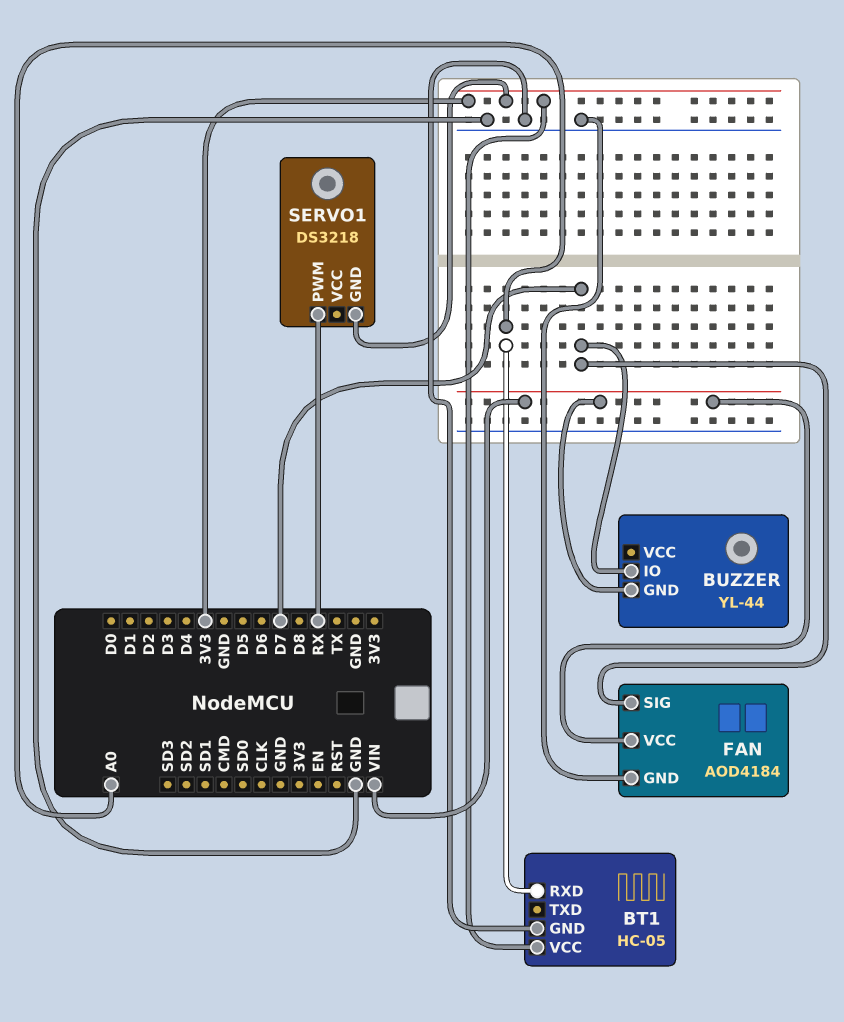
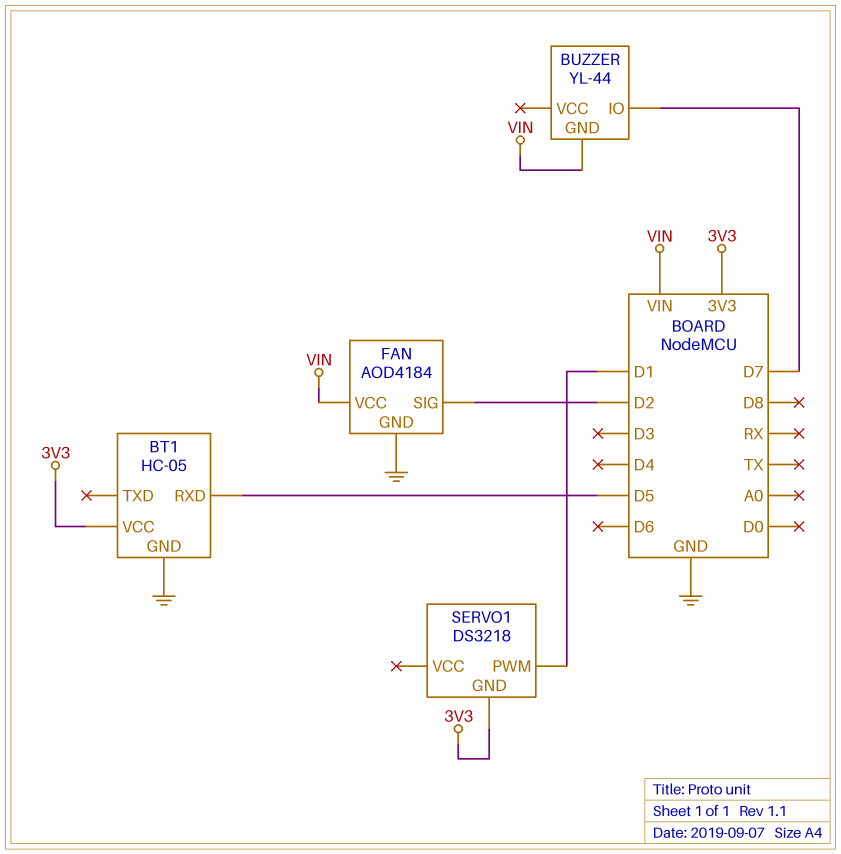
BT1 pin RXD: A0 -> D5
FAN pin SIG: D7 -> D2
SERVO1 pin PWM: RX -> D1

